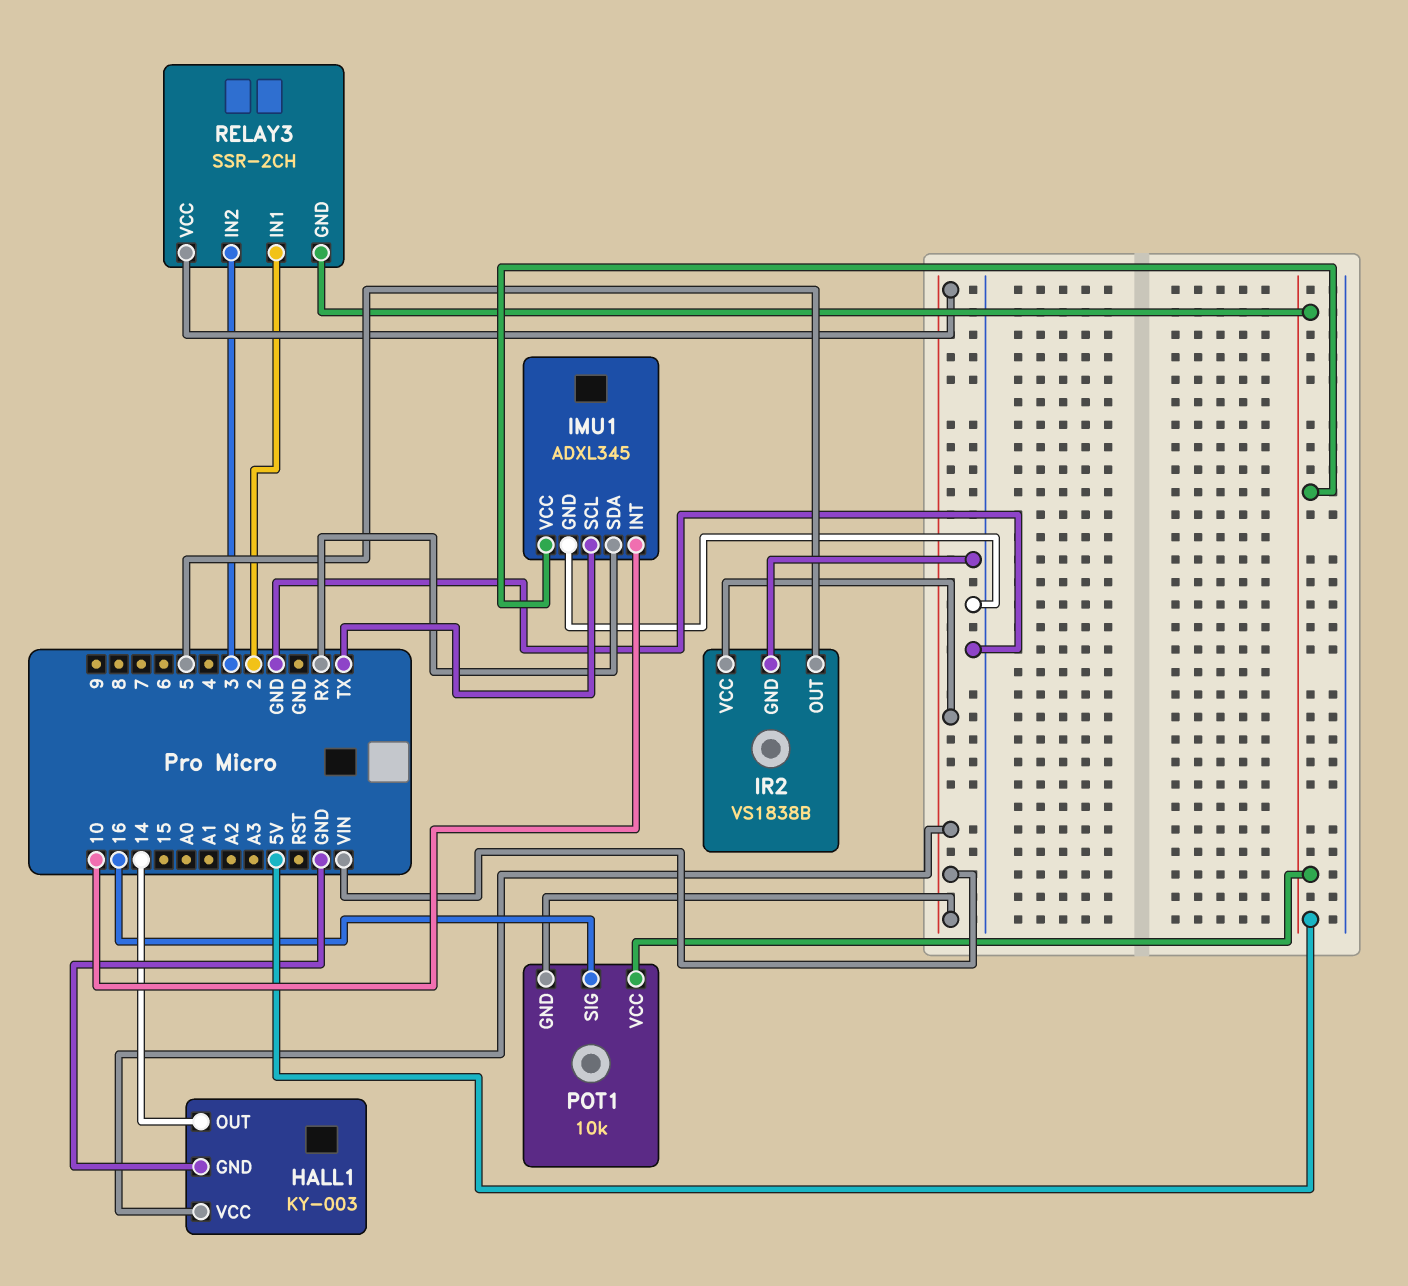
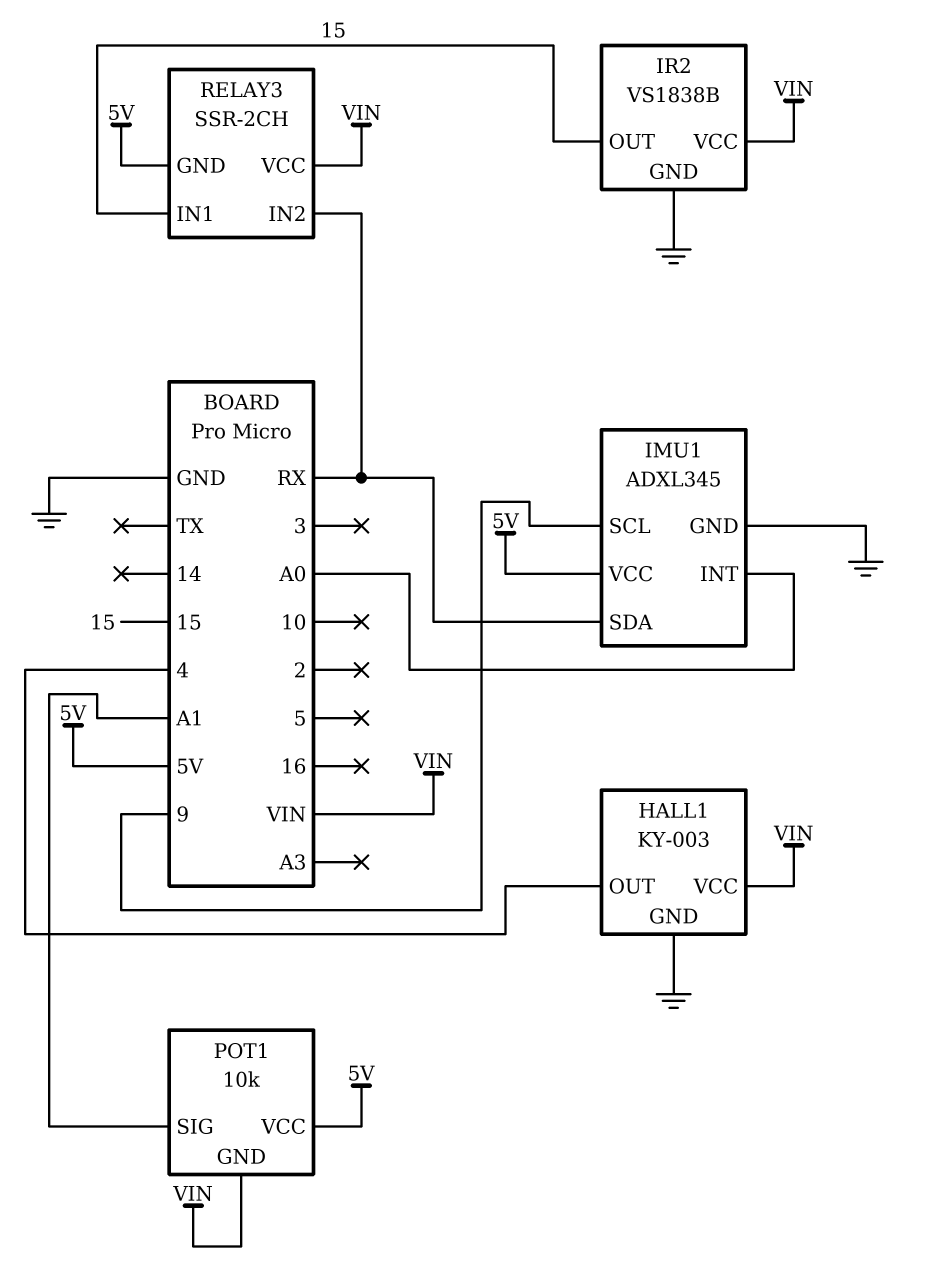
HALL1 pin OUT: 14 -> 4
IMU1 pin INT: 10 -> A0
IMU1 pin SCL: TX -> 9
IR2 pin OUT: 5 -> 15
POT1 pin SIG: 16 -> A1
RELAY3 pin IN1: 2 -> 15
RELAY3 pin IN2: 3 -> RX

